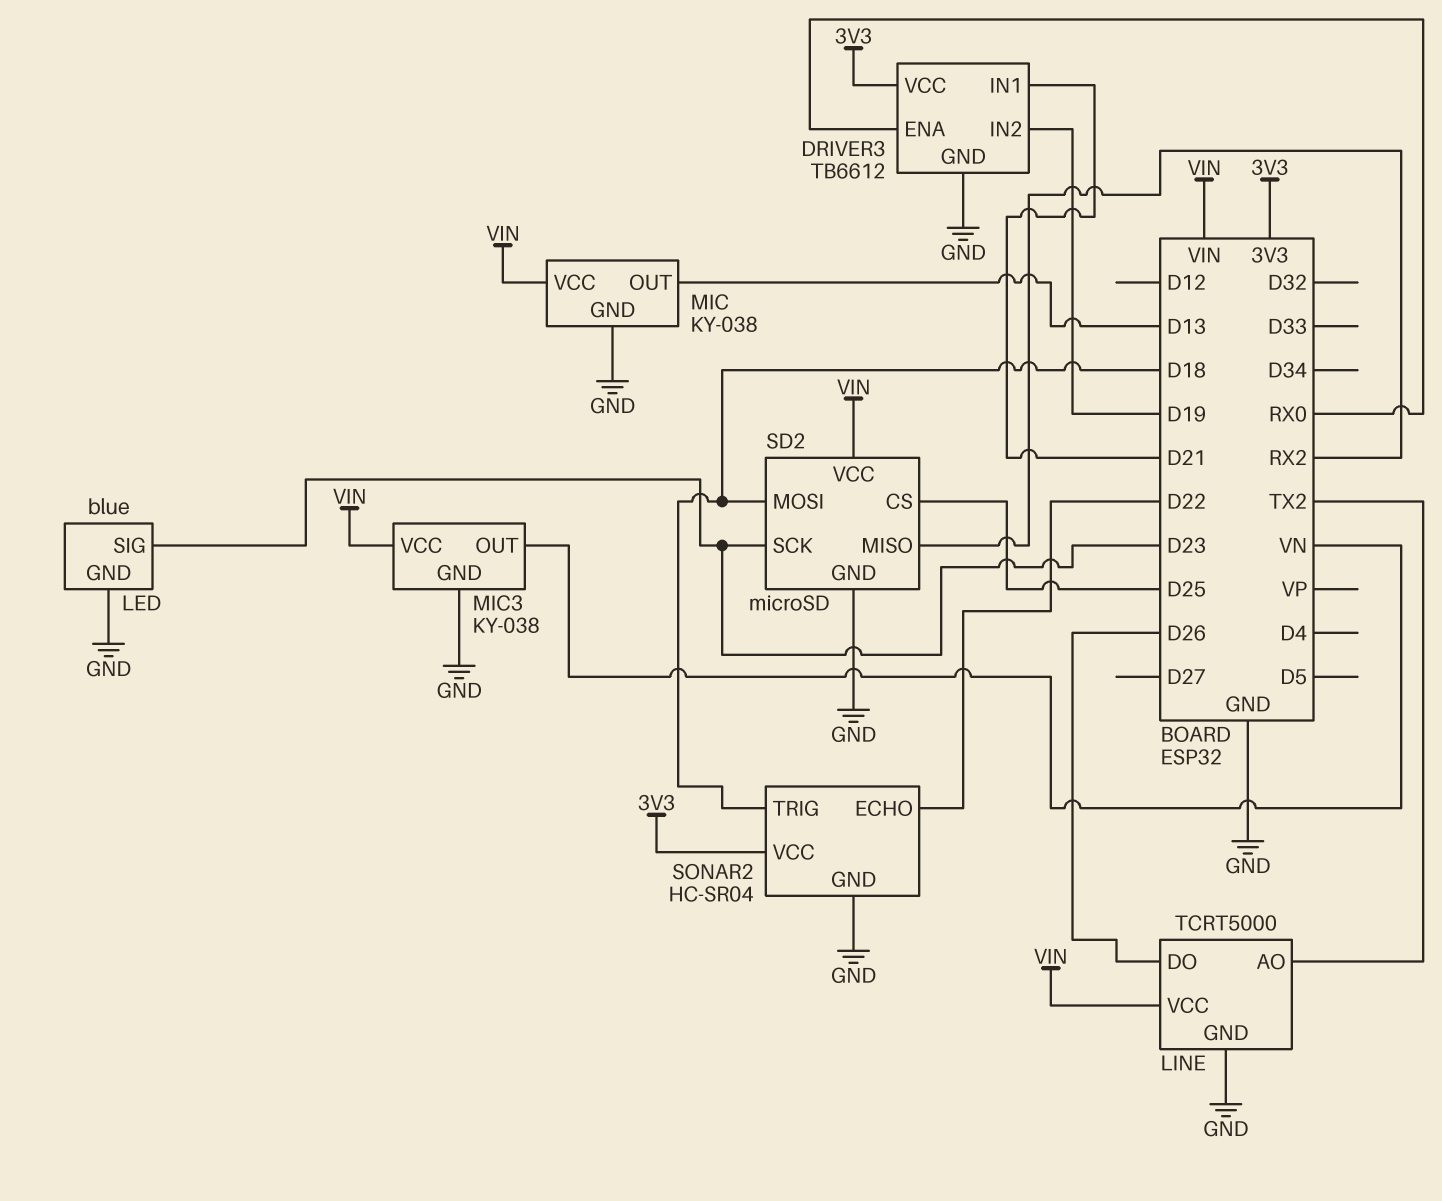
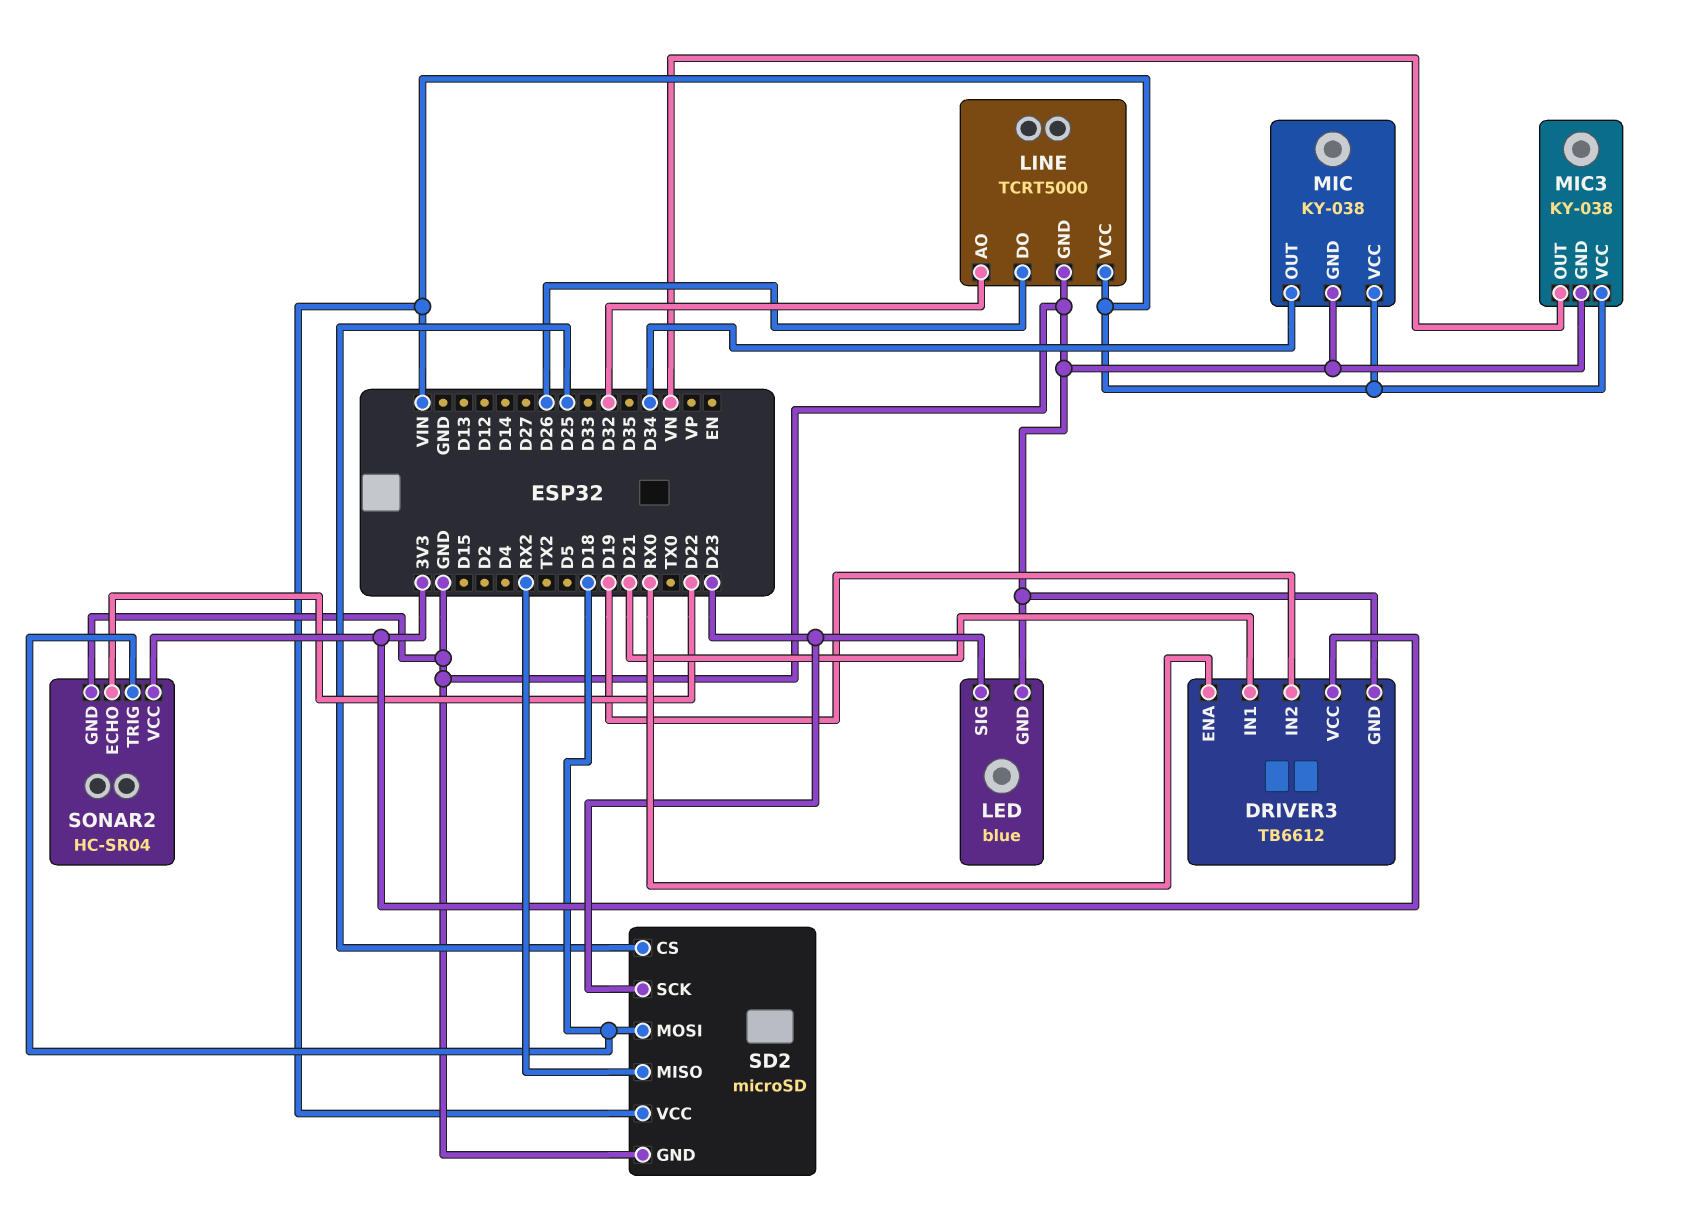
LINE pin AO: TX2 -> D32
MIC pin OUT: D13 -> D34

